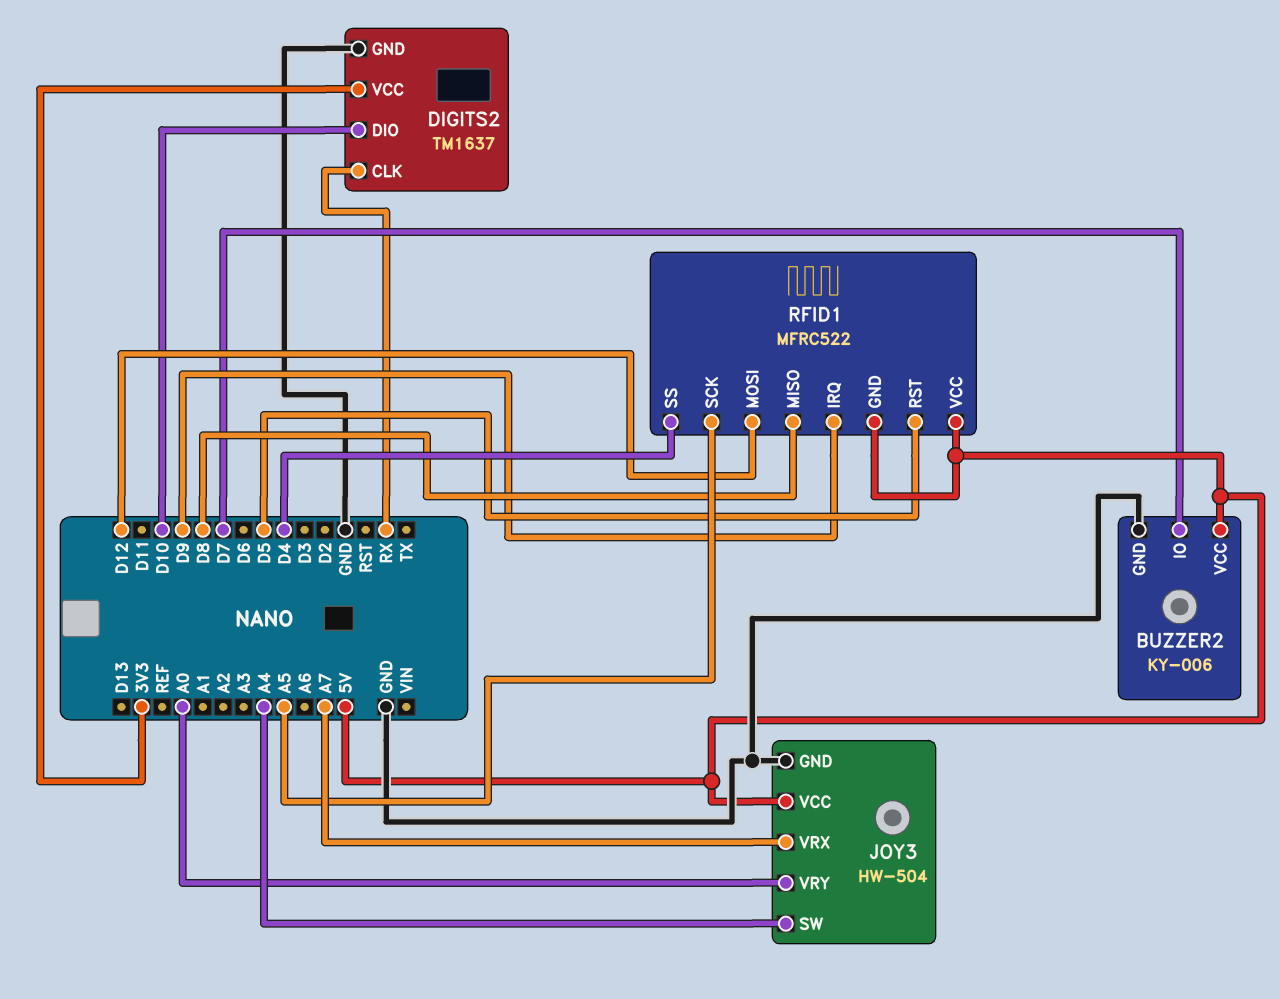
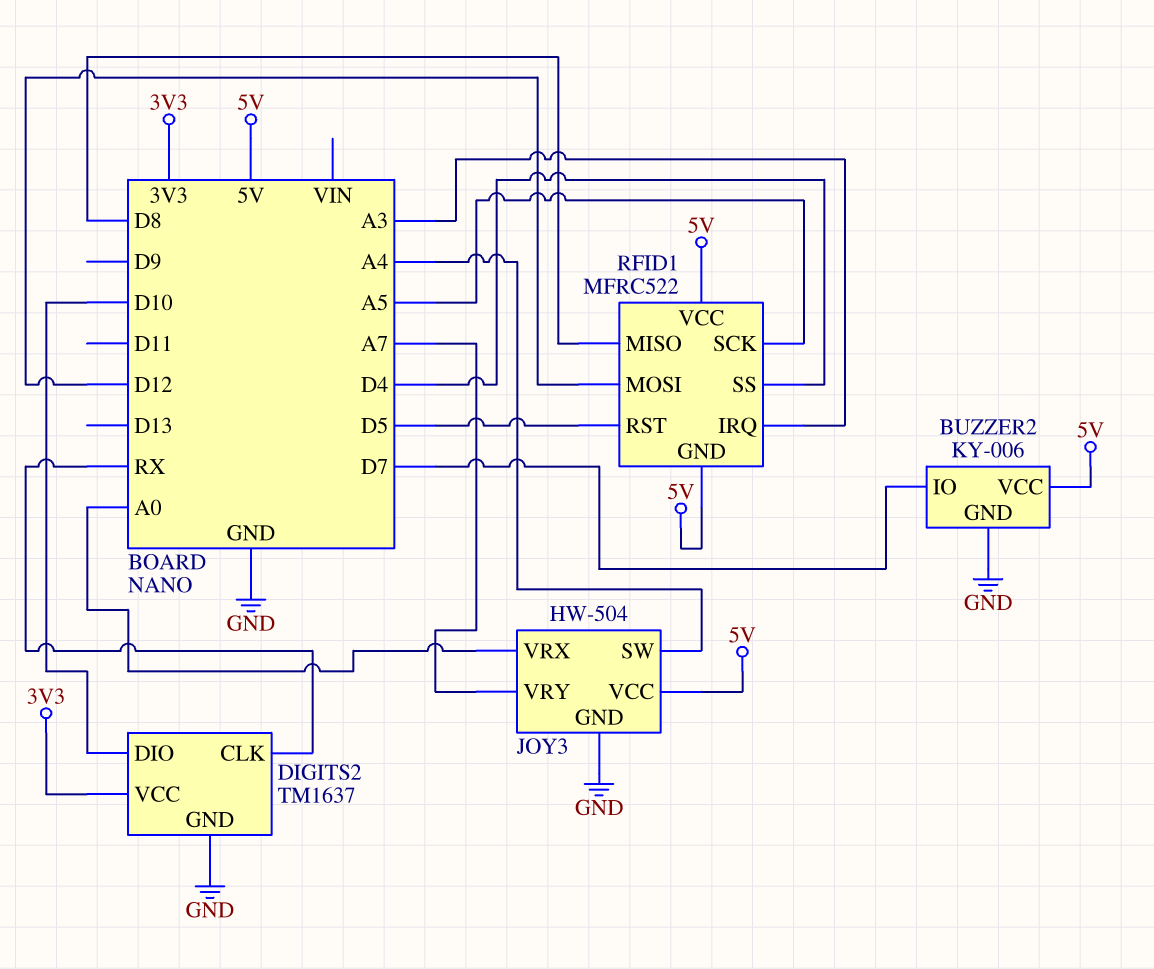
JOY3 pin VRX: A7 -> A0
JOY3 pin VRY: A0 -> A7
RFID1 pin IRQ: D9 -> A3

